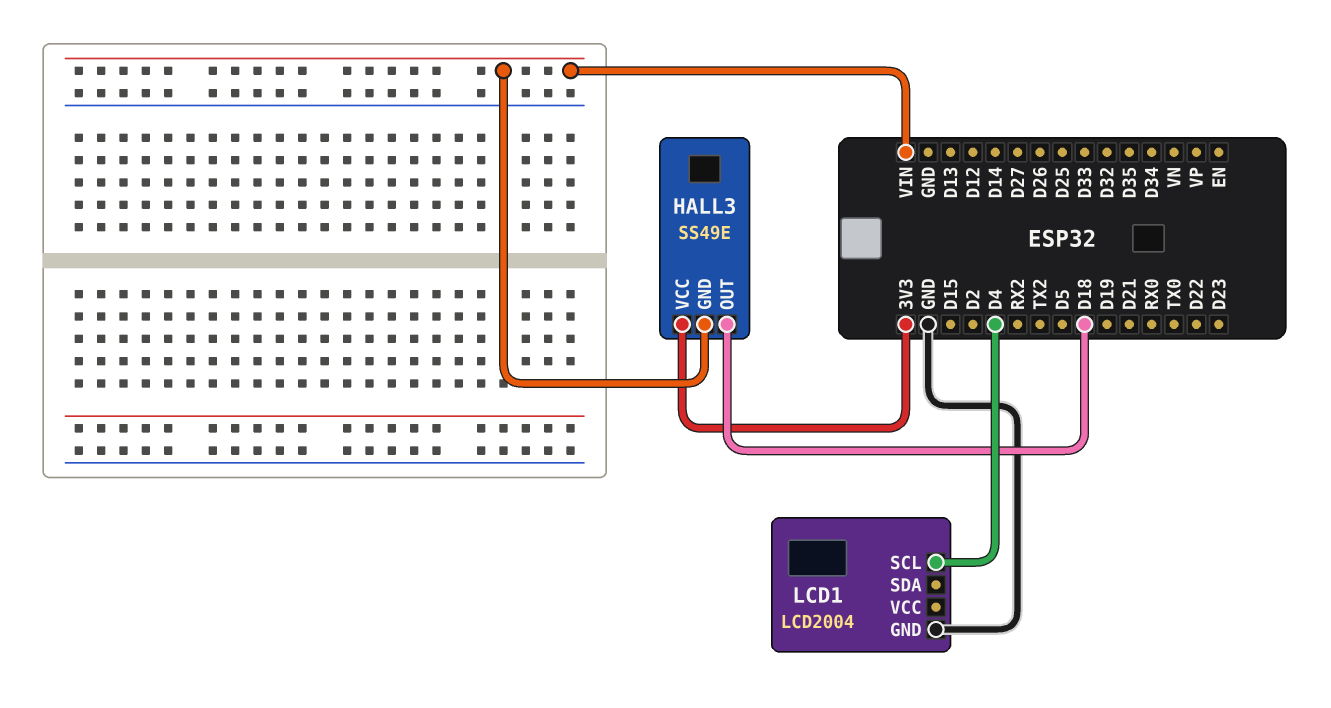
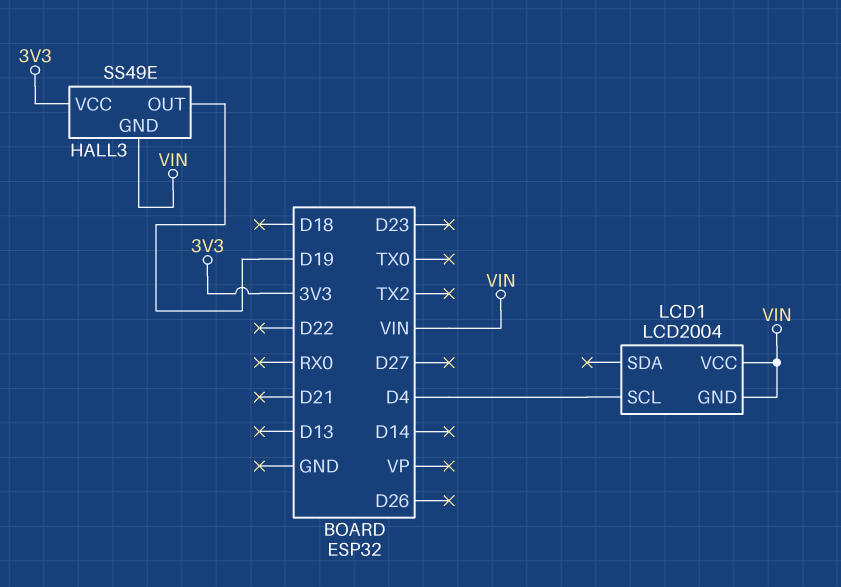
HALL3 pin OUT: D18 -> D19
LCD1 pin GND: GND -> VIN
LCD1 pin VCC: none -> VIN

